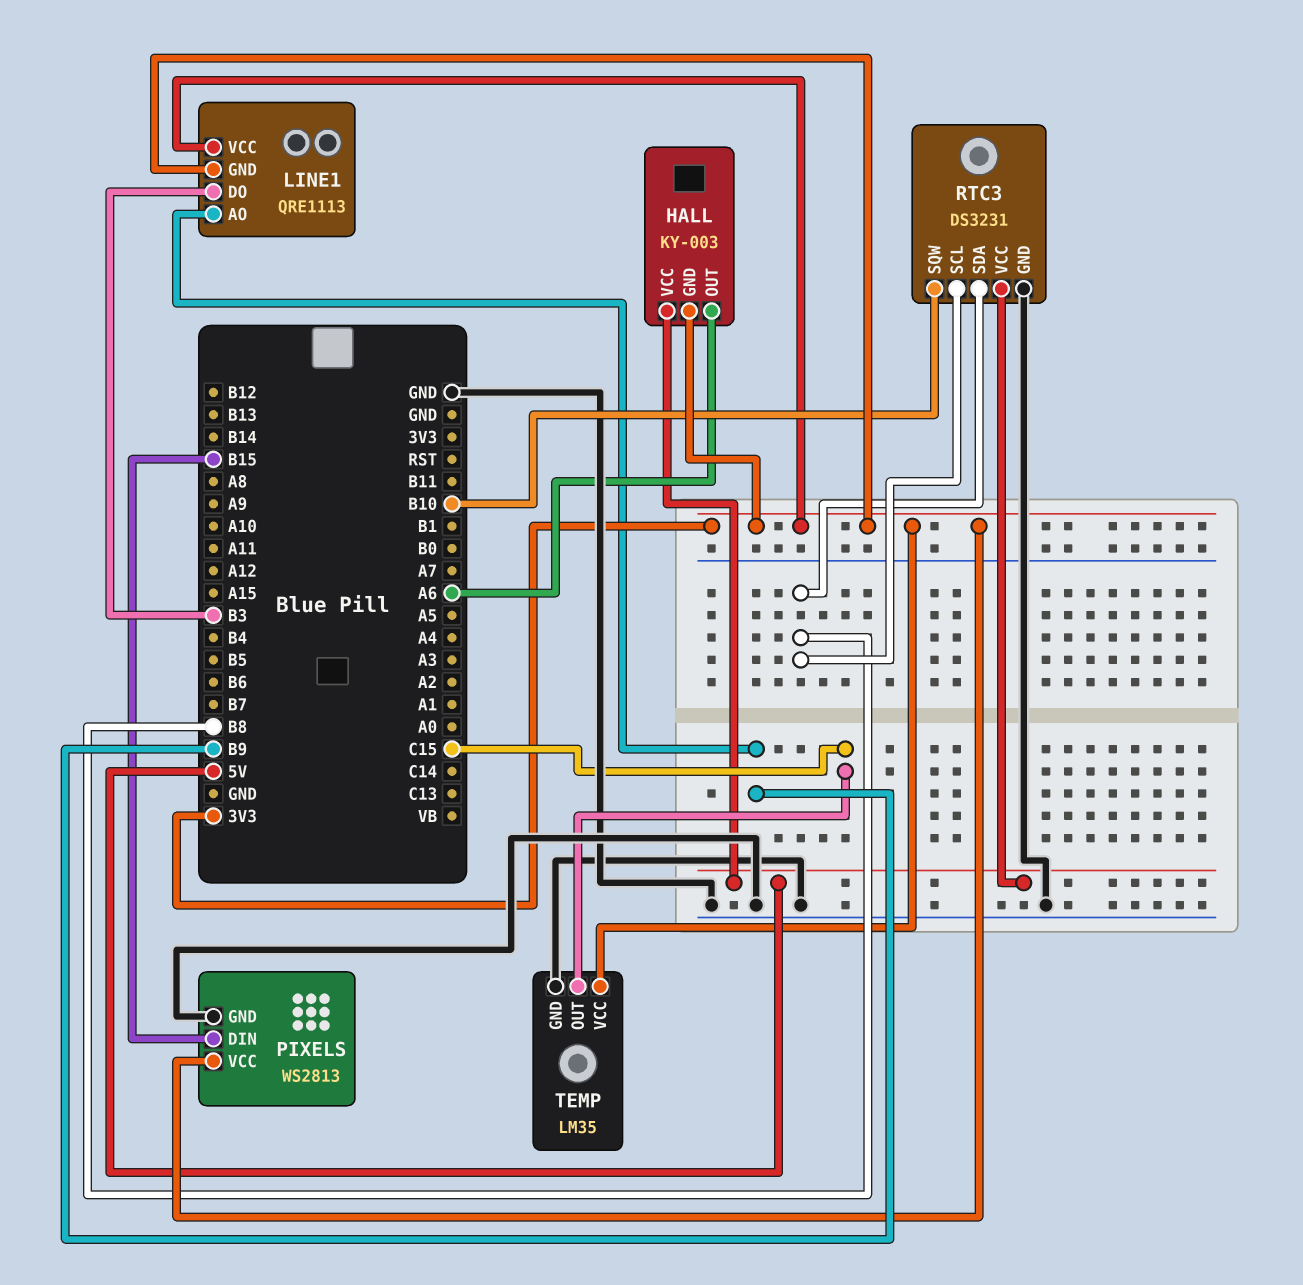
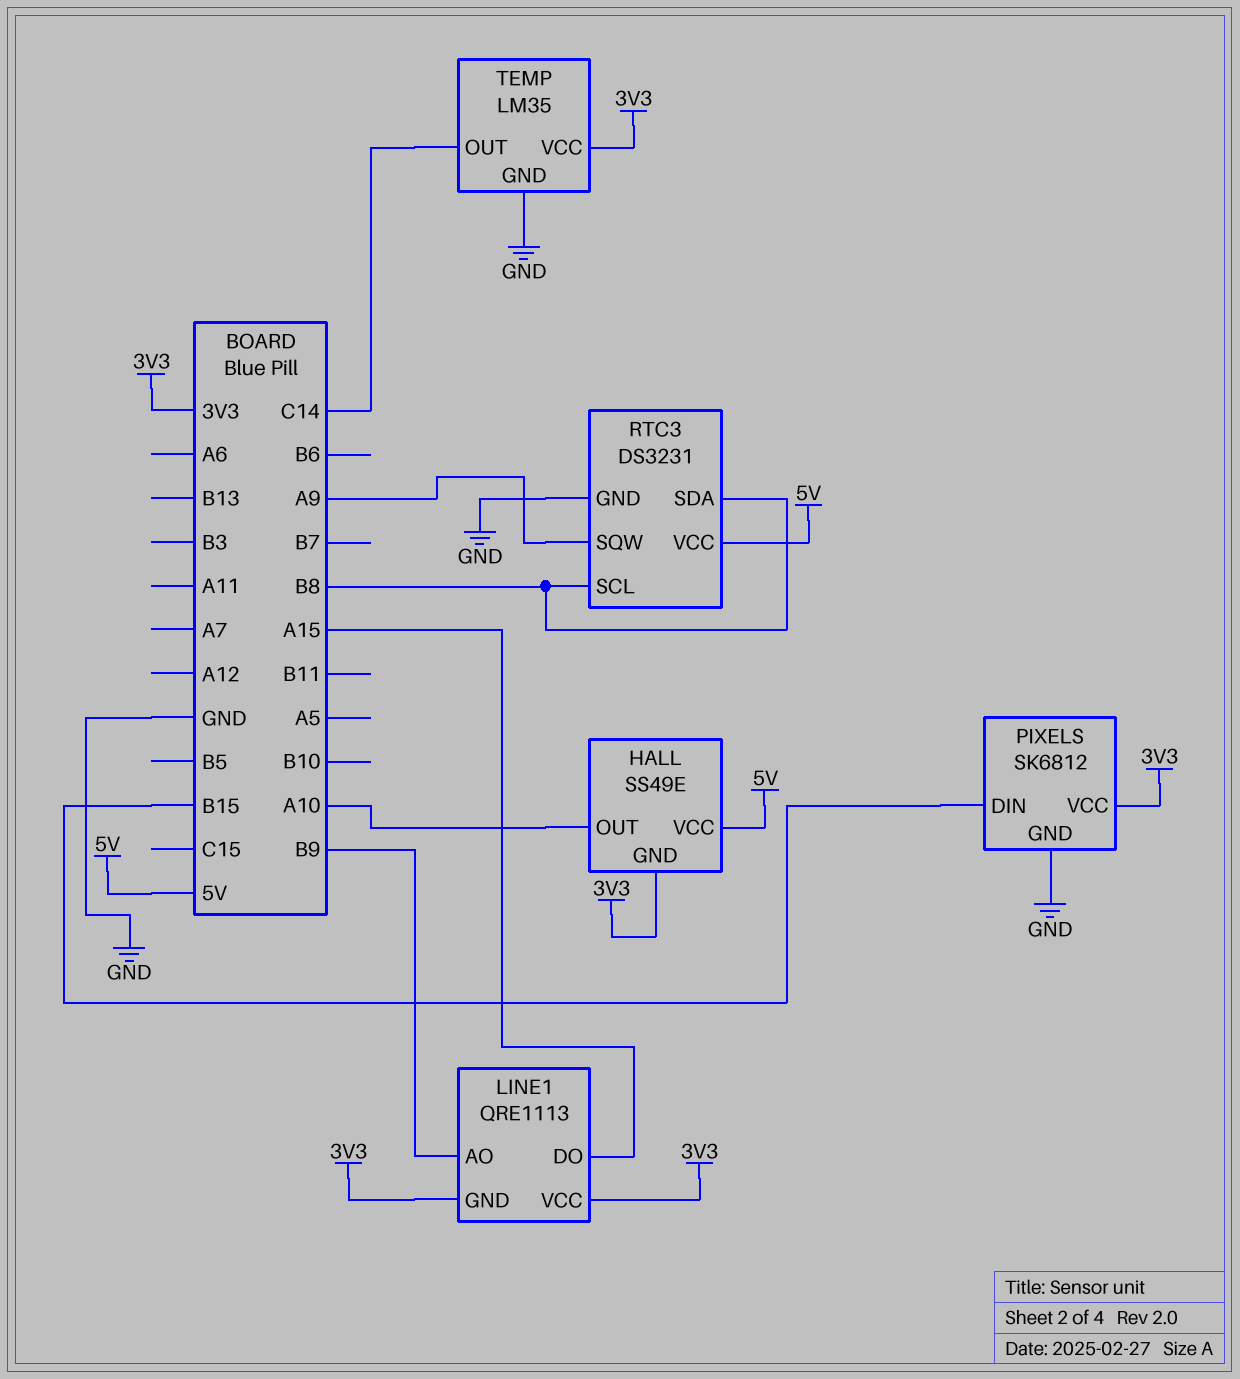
HALL: KY-003 -> SS49E
HALL pin OUT: A6 -> A10
LINE1 pin DO: B3 -> A15
PIXELS: WS2813 -> SK6812
RTC3 pin SQW: B10 -> A9
TEMP pin OUT: C15 -> C14

